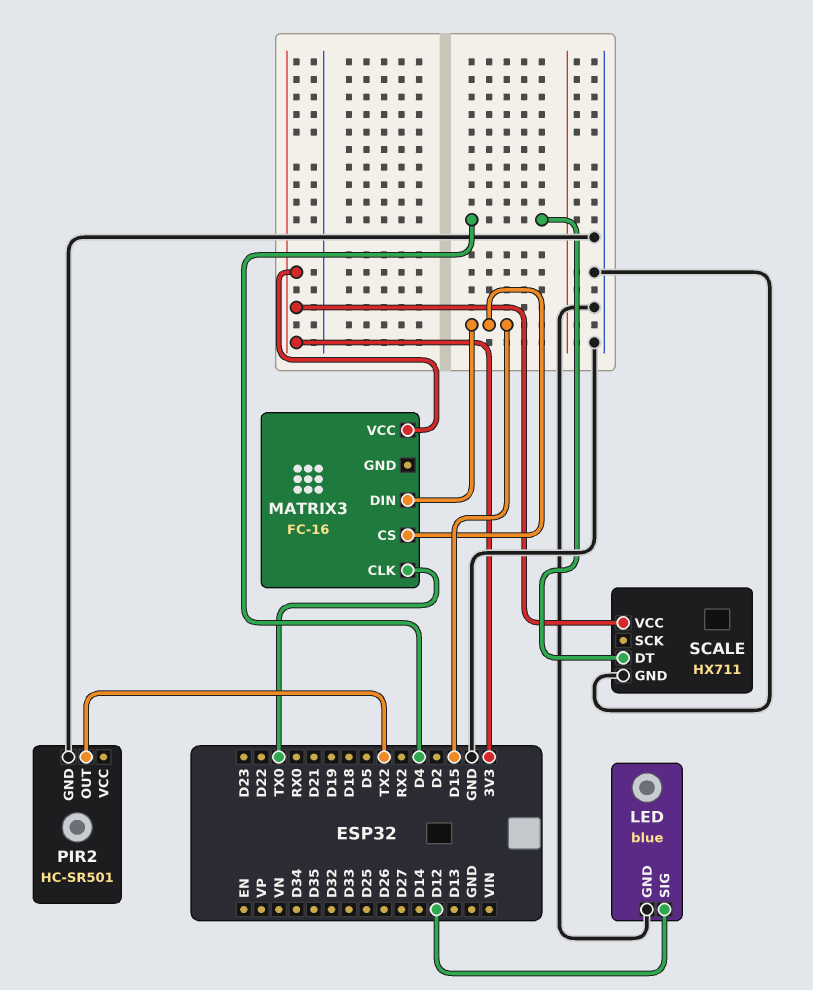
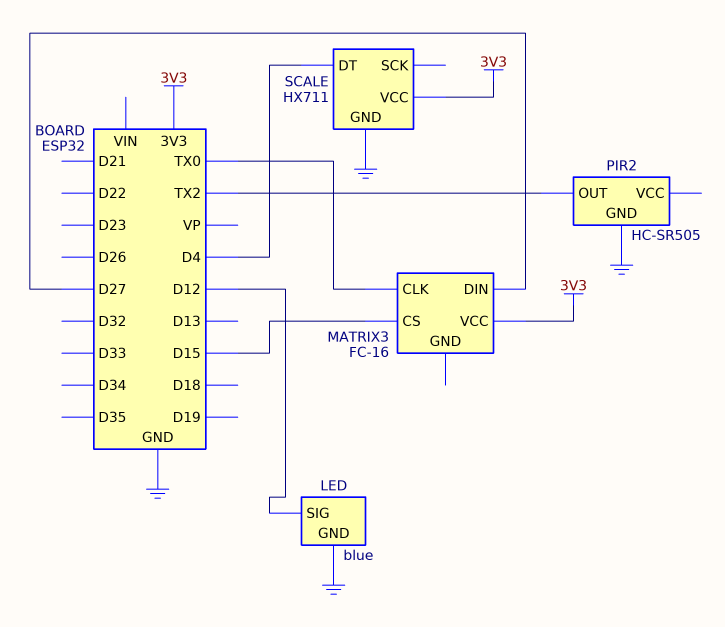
MATRIX3 pin DIN: D15 -> D27
PIR2: HC-SR501 -> HC-SR505

